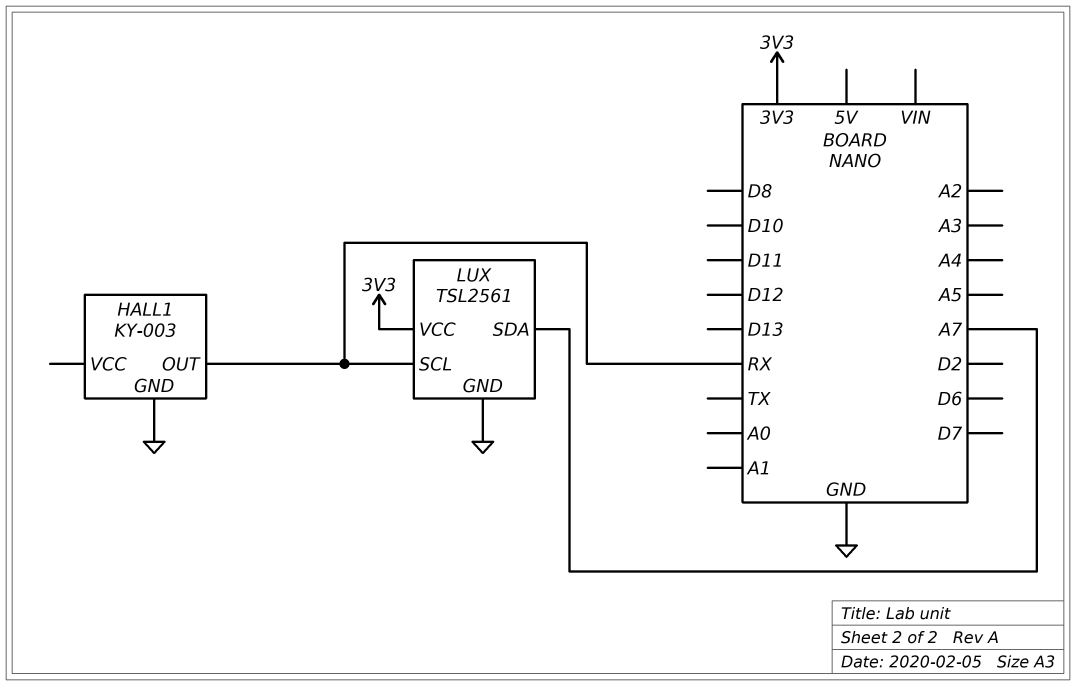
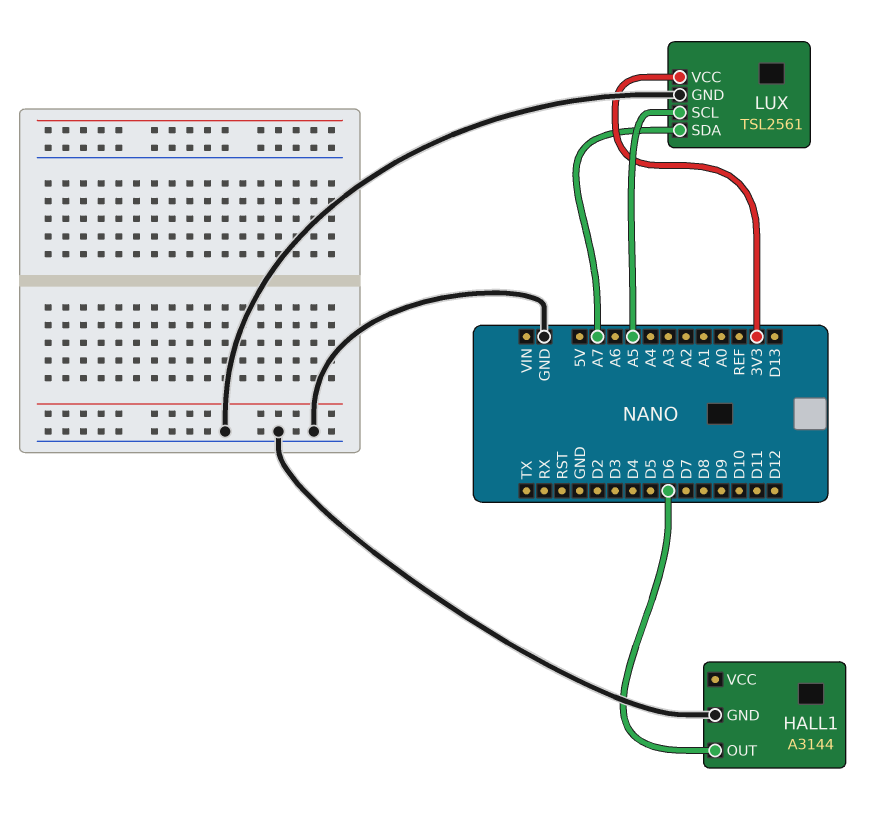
HALL1: KY-003 -> A3144
HALL1 pin OUT: RX -> D6
LUX pin SCL: RX -> A5

